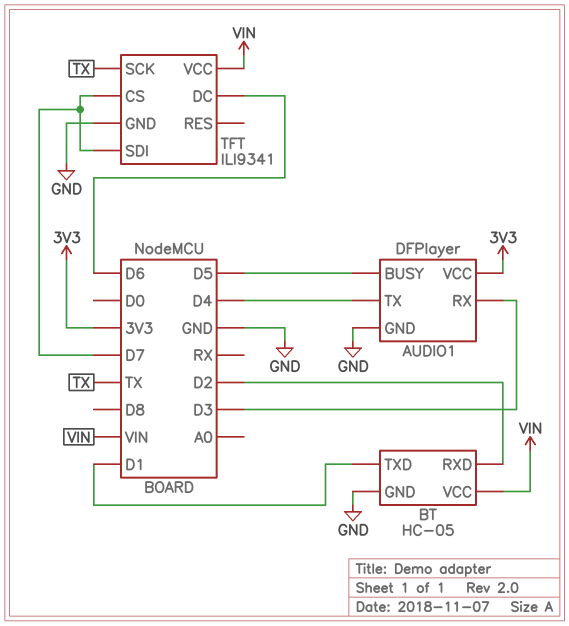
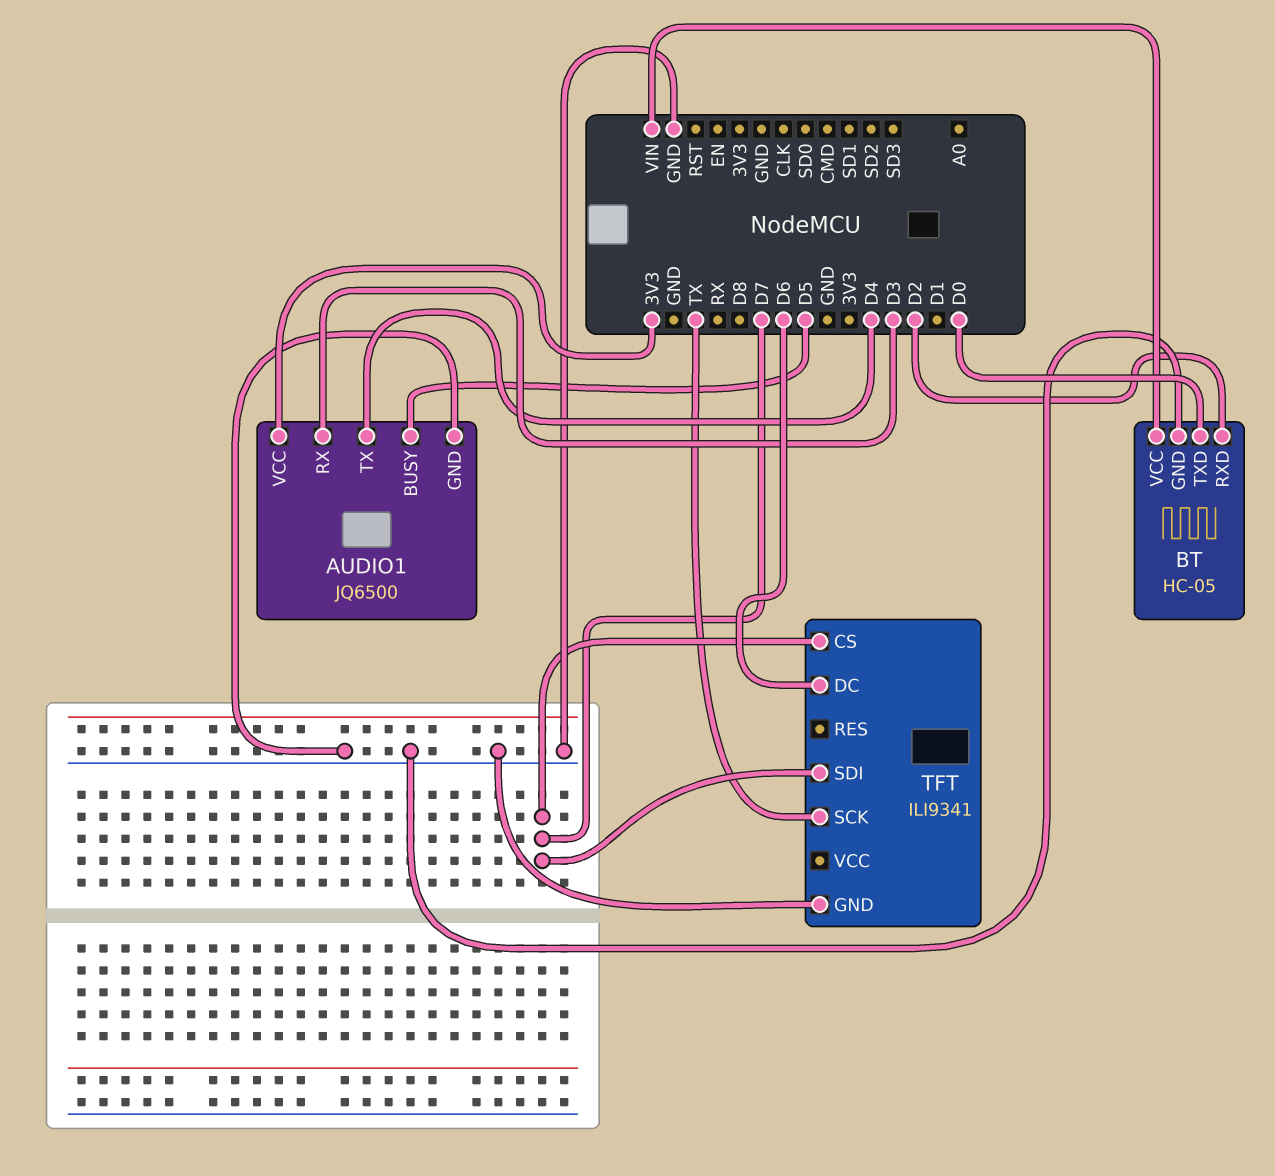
AUDIO1: DFPlayer -> JQ6500
BT pin TXD: D1 -> D0
TFT pin VCC: VIN -> none

